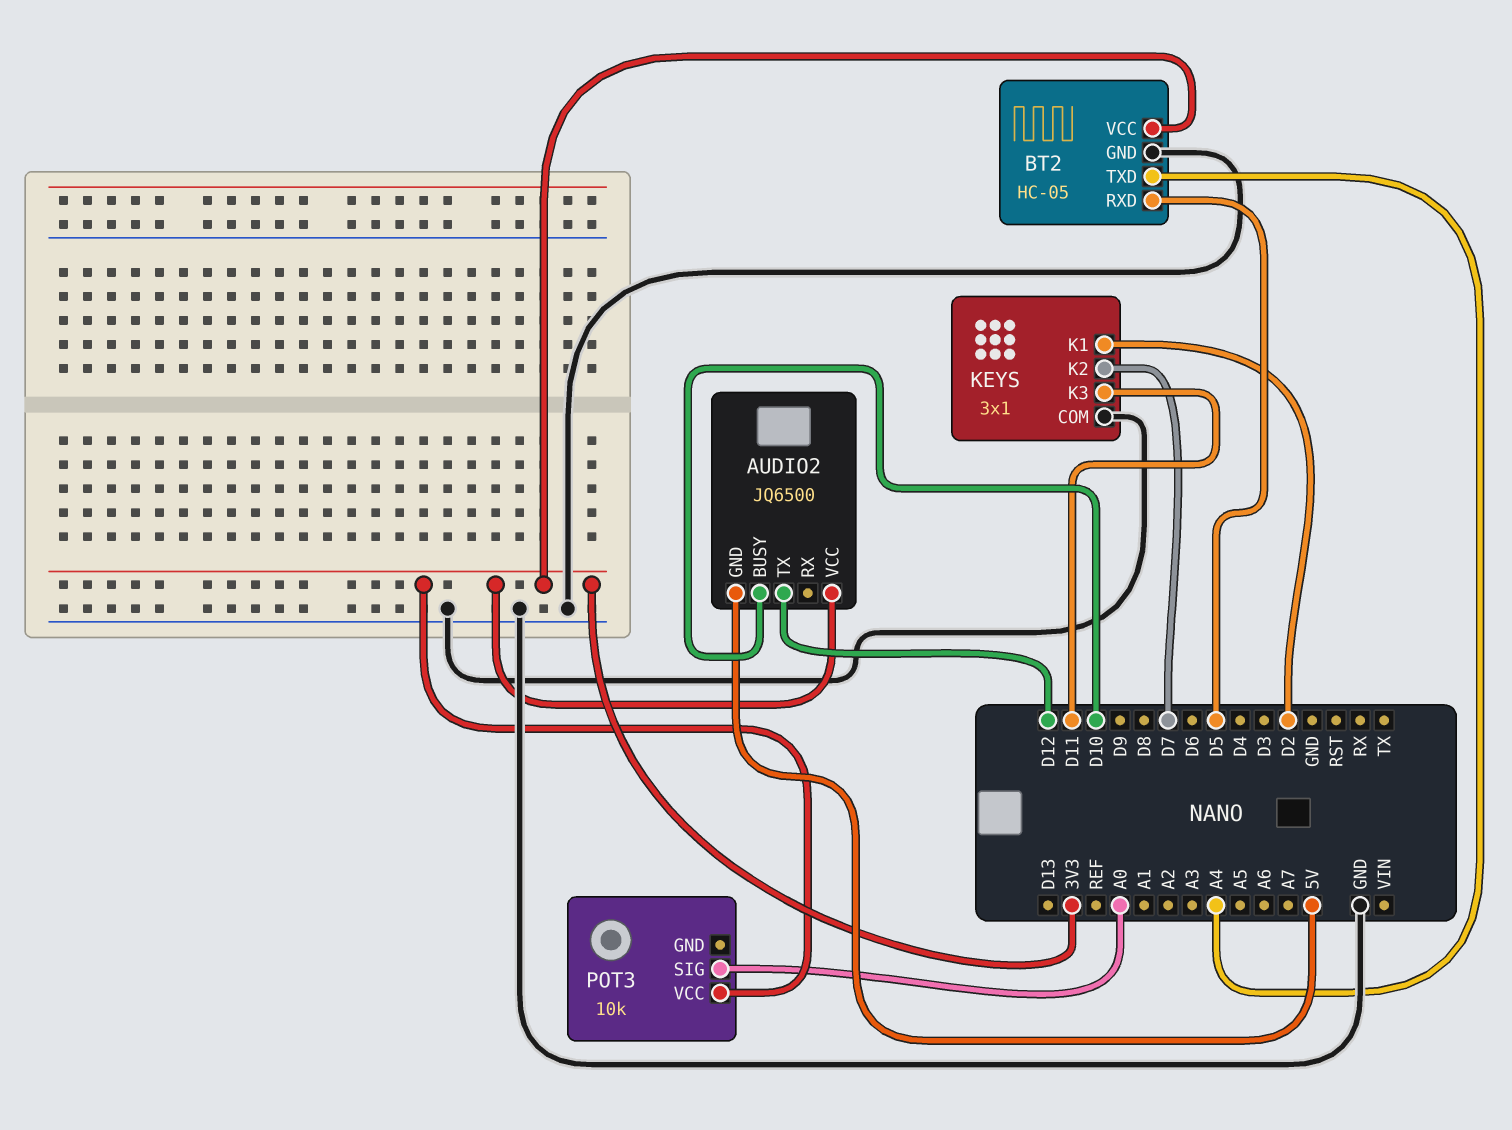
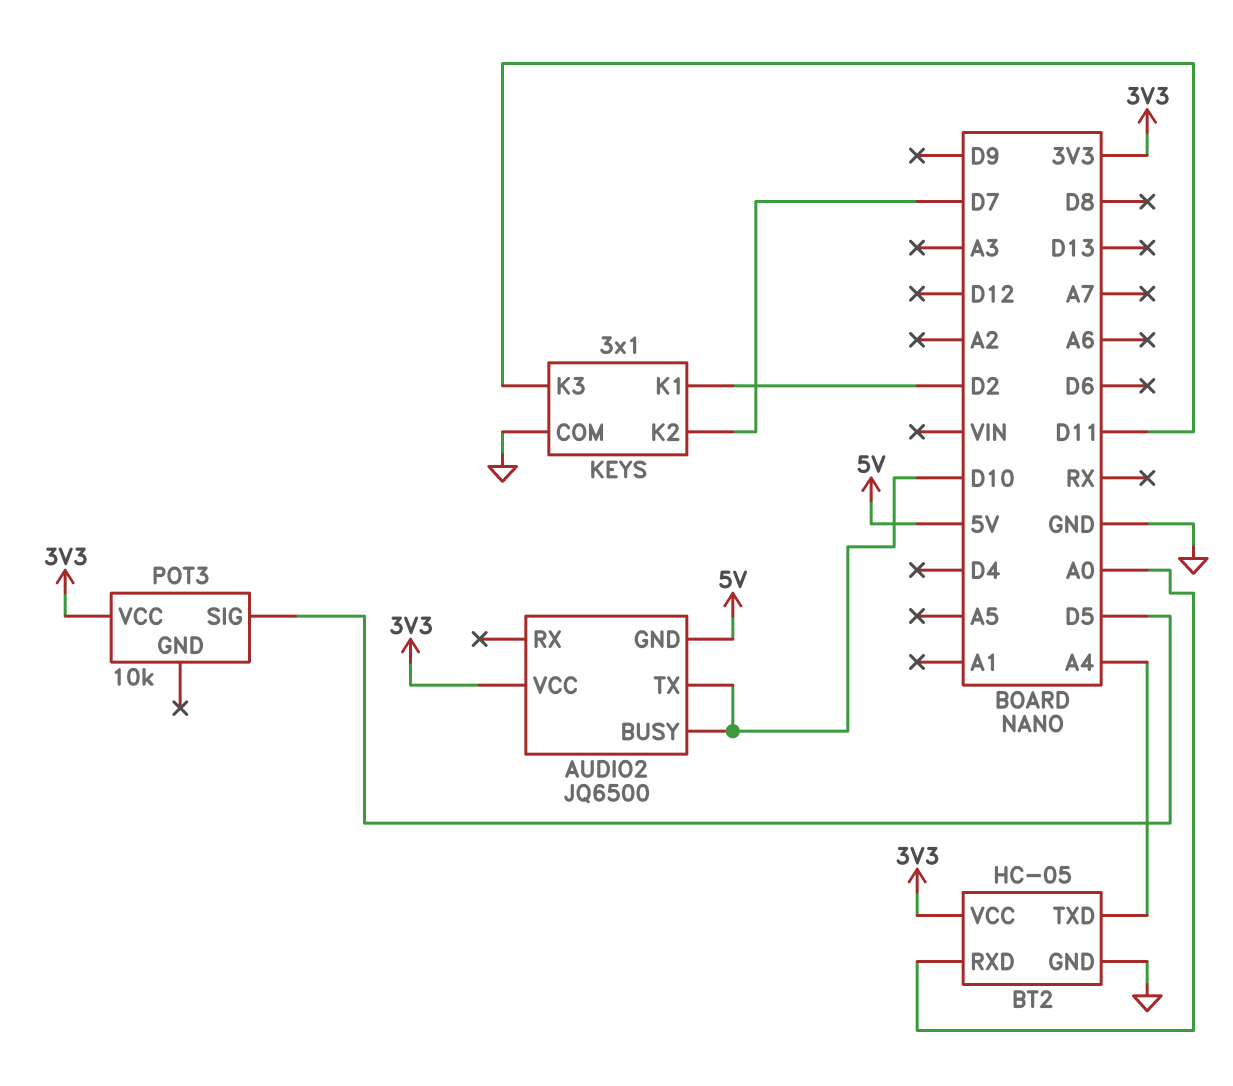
AUDIO2 pin TX: D12 -> D10
BT2 pin RXD: D5 -> A0
POT3 pin SIG: A0 -> D5

